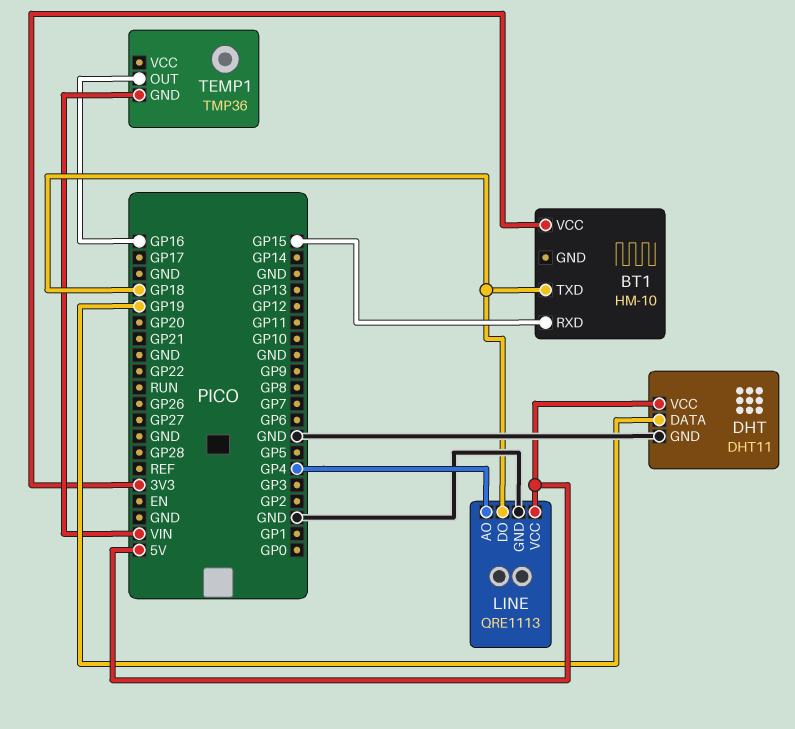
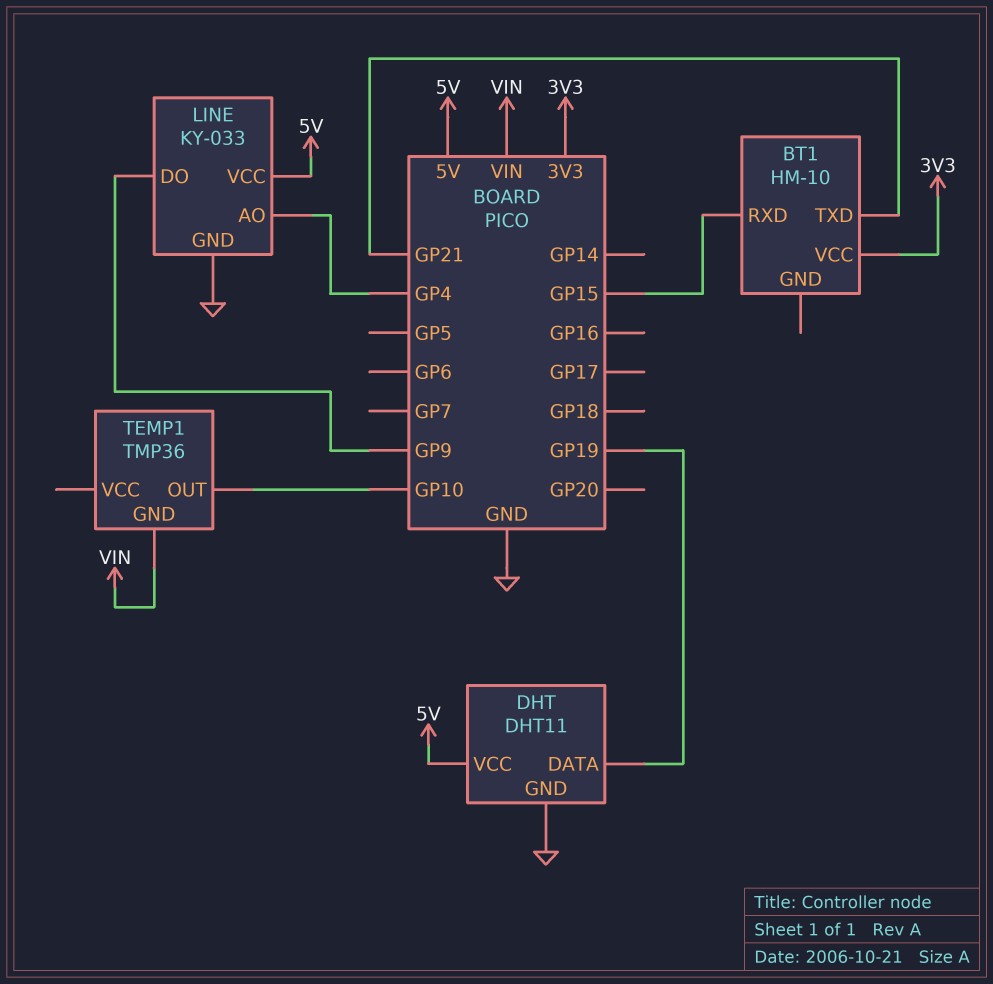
BT1 pin TXD: GP18 -> GP21
LINE: QRE1113 -> KY-033
LINE pin DO: GP18 -> GP9
TEMP1 pin OUT: GP16 -> GP10

